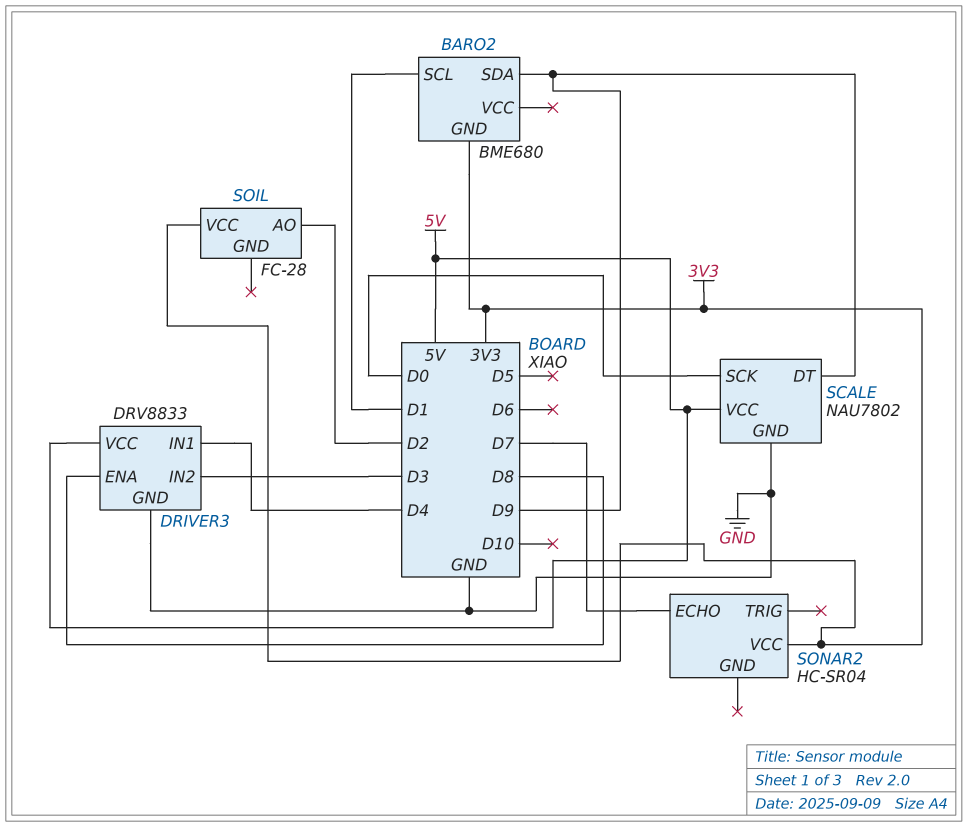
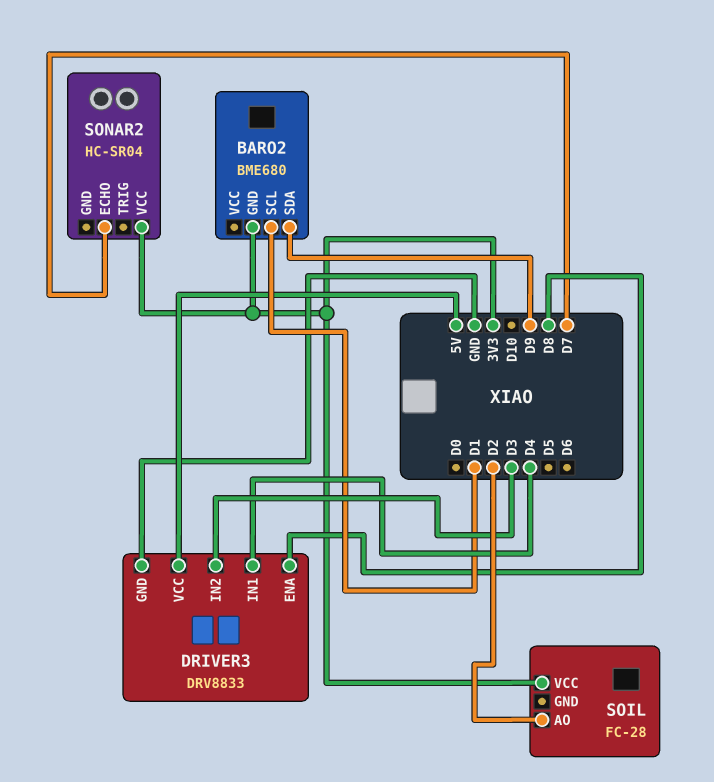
SCALE: NAU7802 -> none
SCALE pin DT: D9 -> none
SCALE pin GND: GND -> none
SCALE pin SCK: D0 -> none
SCALE pin VCC: 5V -> none

